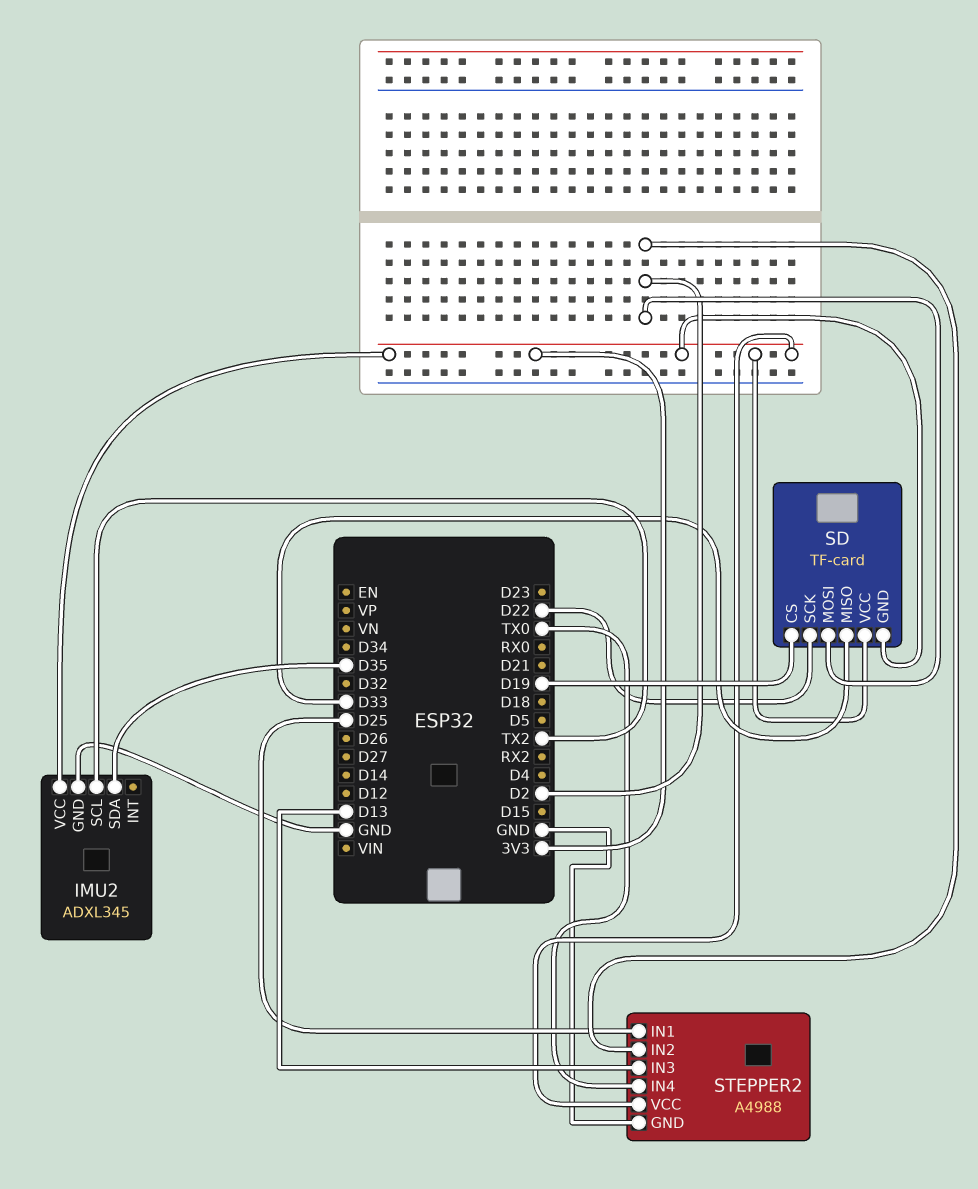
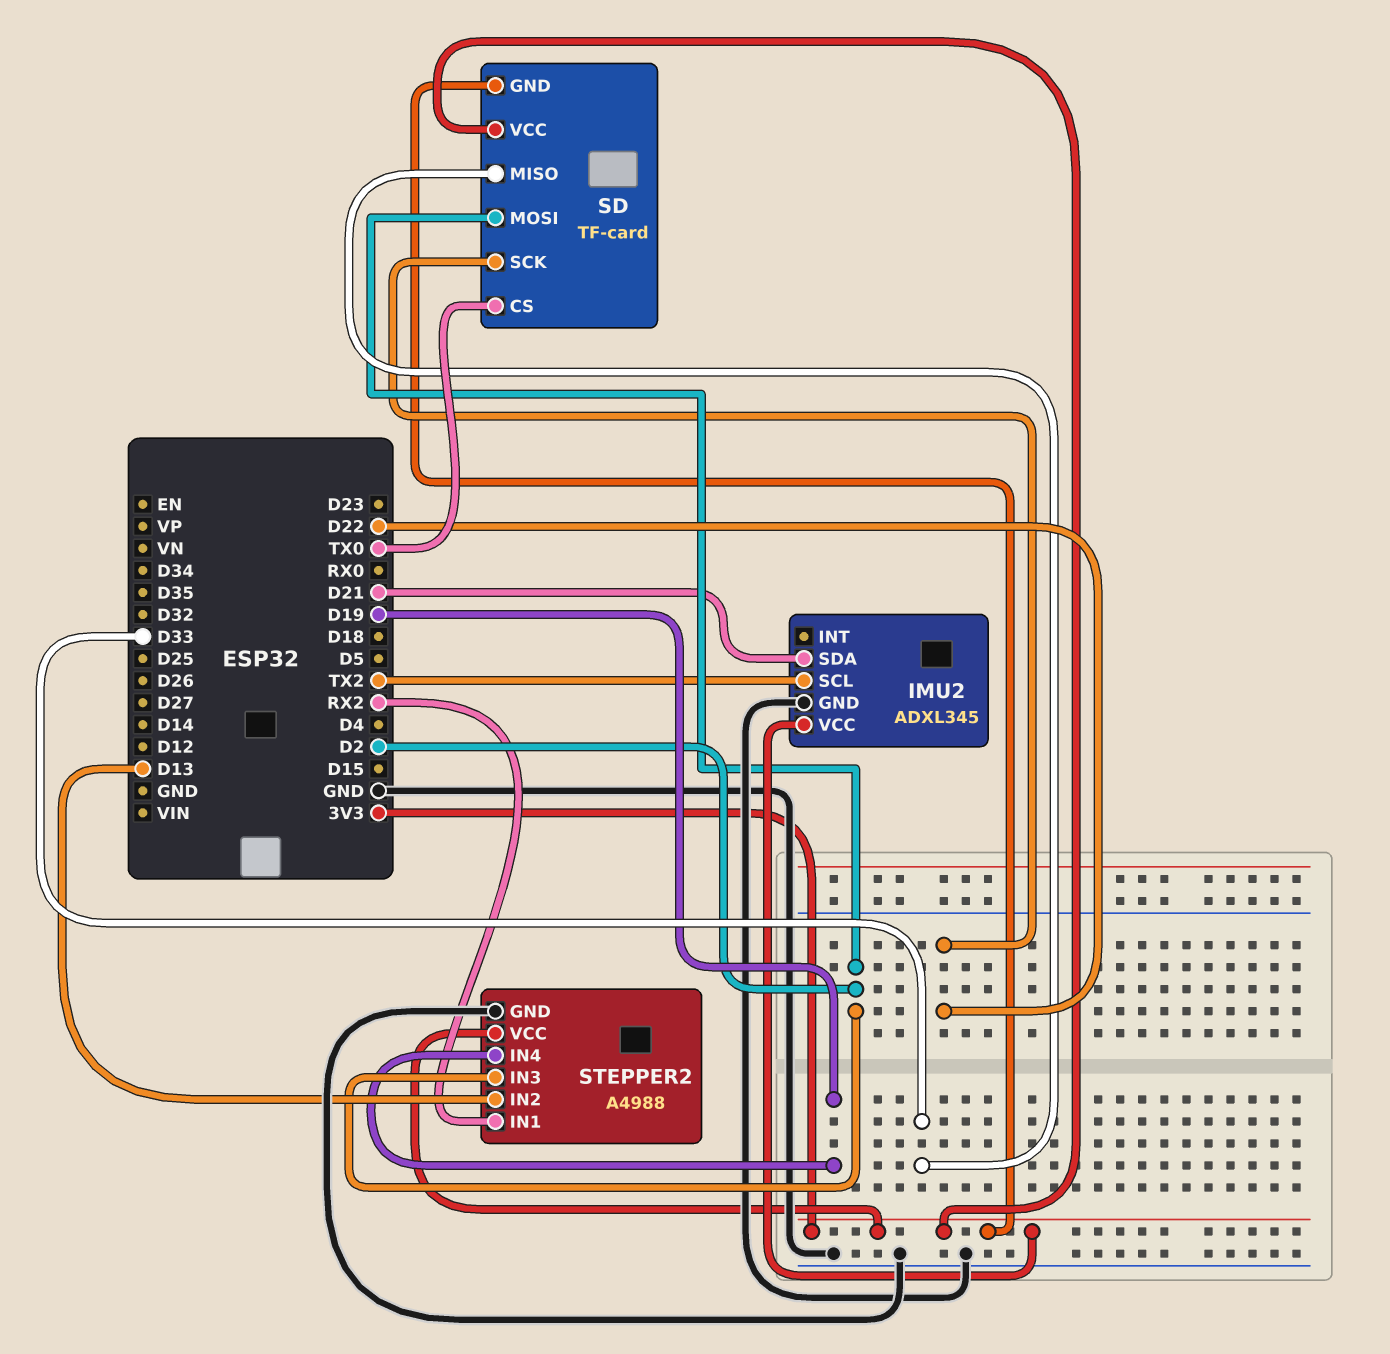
IMU2 pin SDA: D35 -> D21
SD pin CS: D19 -> TX0
STEPPER2 pin IN1: D25 -> RX2
STEPPER2 pin IN2: D2 -> D13
STEPPER2 pin IN3: D13 -> D2
STEPPER2 pin IN4: TX0 -> D19

